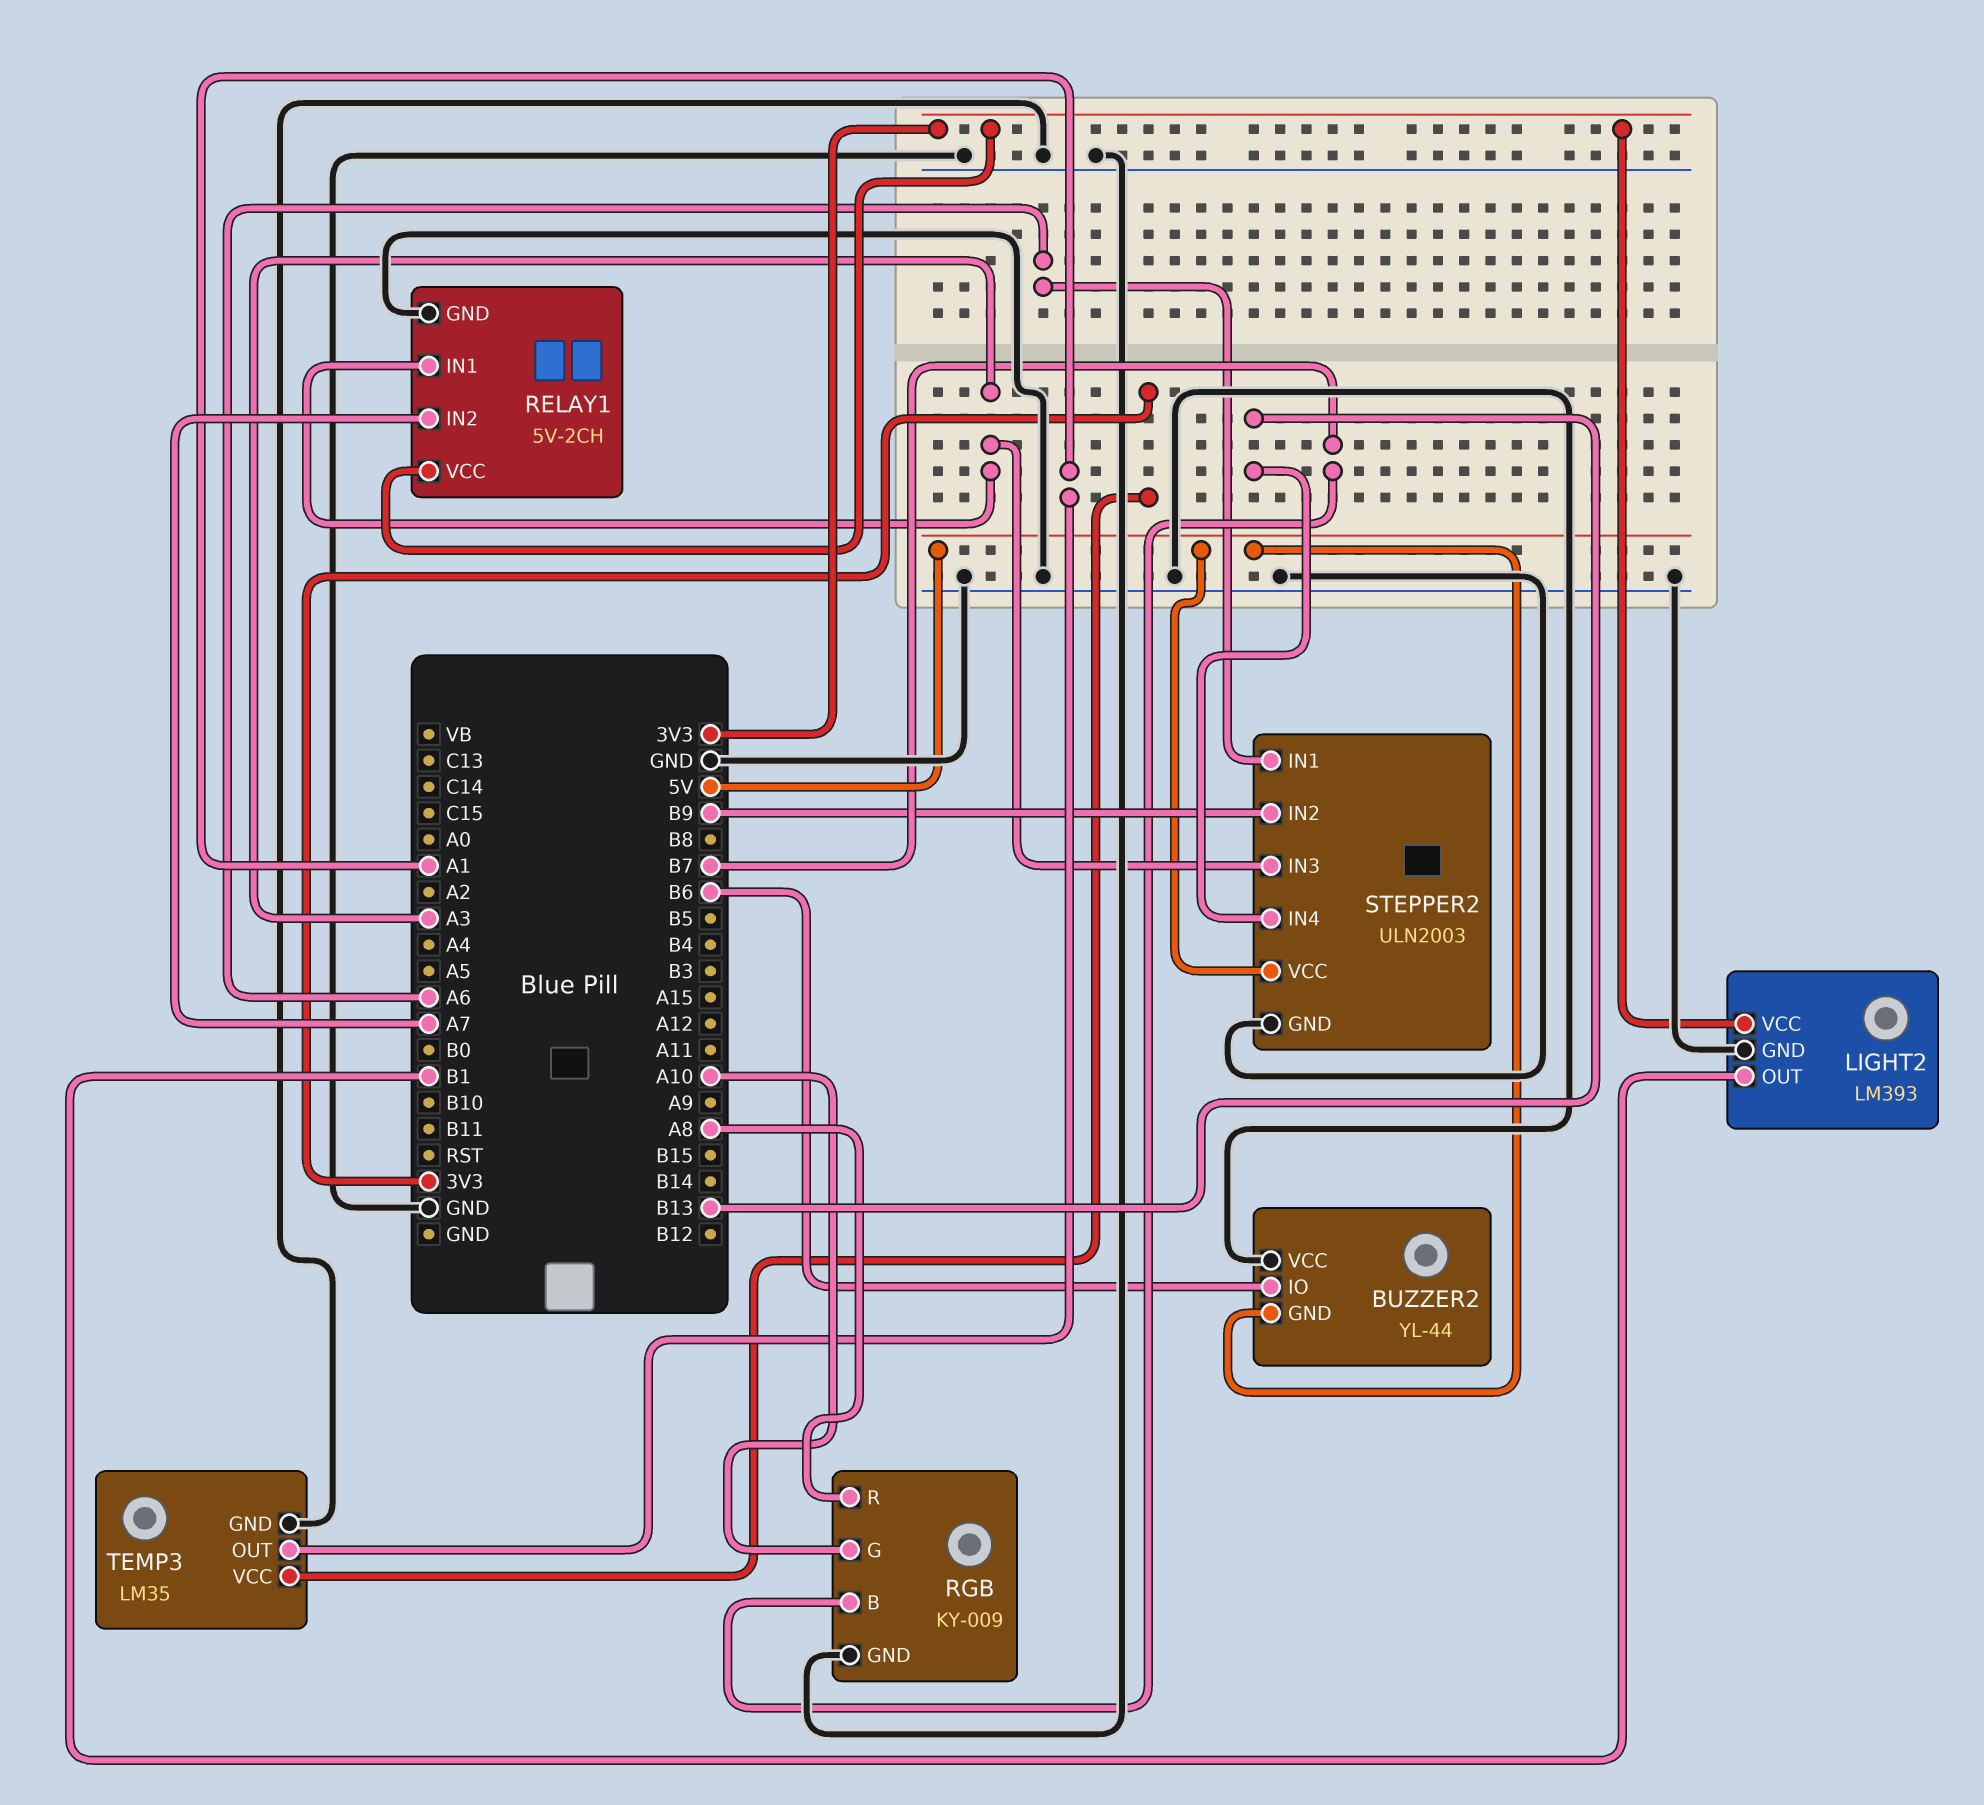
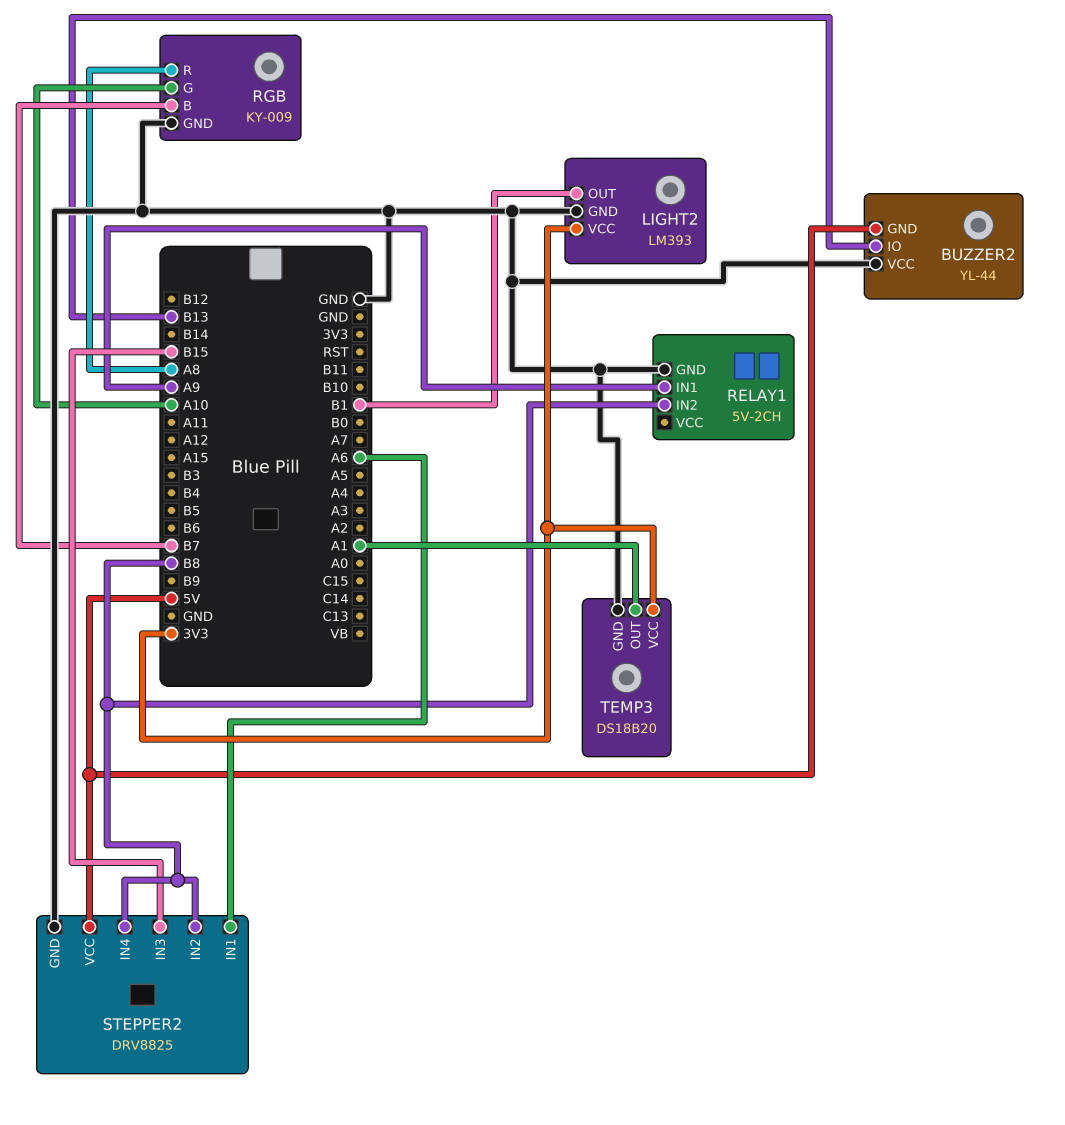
BUZZER2 pin IO: B6 -> B13
RELAY1 pin IN1: A3 -> A9
RELAY1 pin IN2: A7 -> B8
RELAY1 pin VCC: 3V3 -> none
STEPPER2: ULN2003 -> DRV8825
STEPPER2 pin IN2: B9 -> B8
STEPPER2 pin IN3: A3 -> B15
STEPPER2 pin IN4: B13 -> B8
TEMP3: LM35 -> DS18B20

